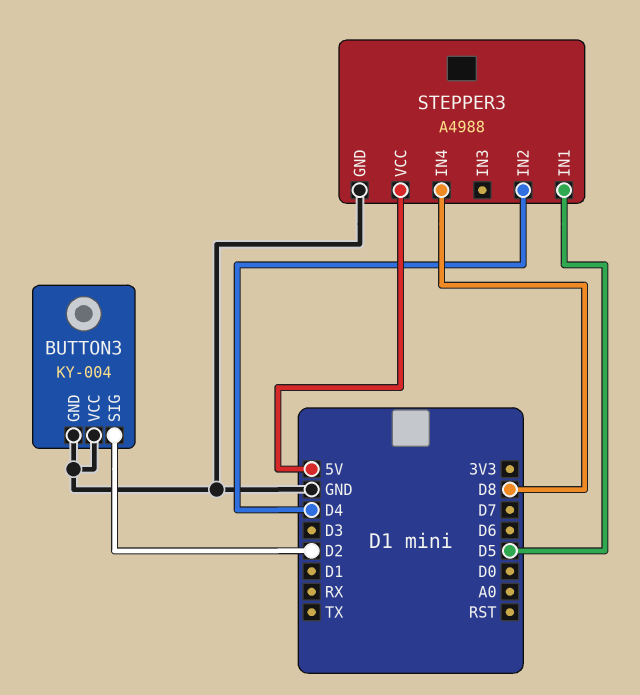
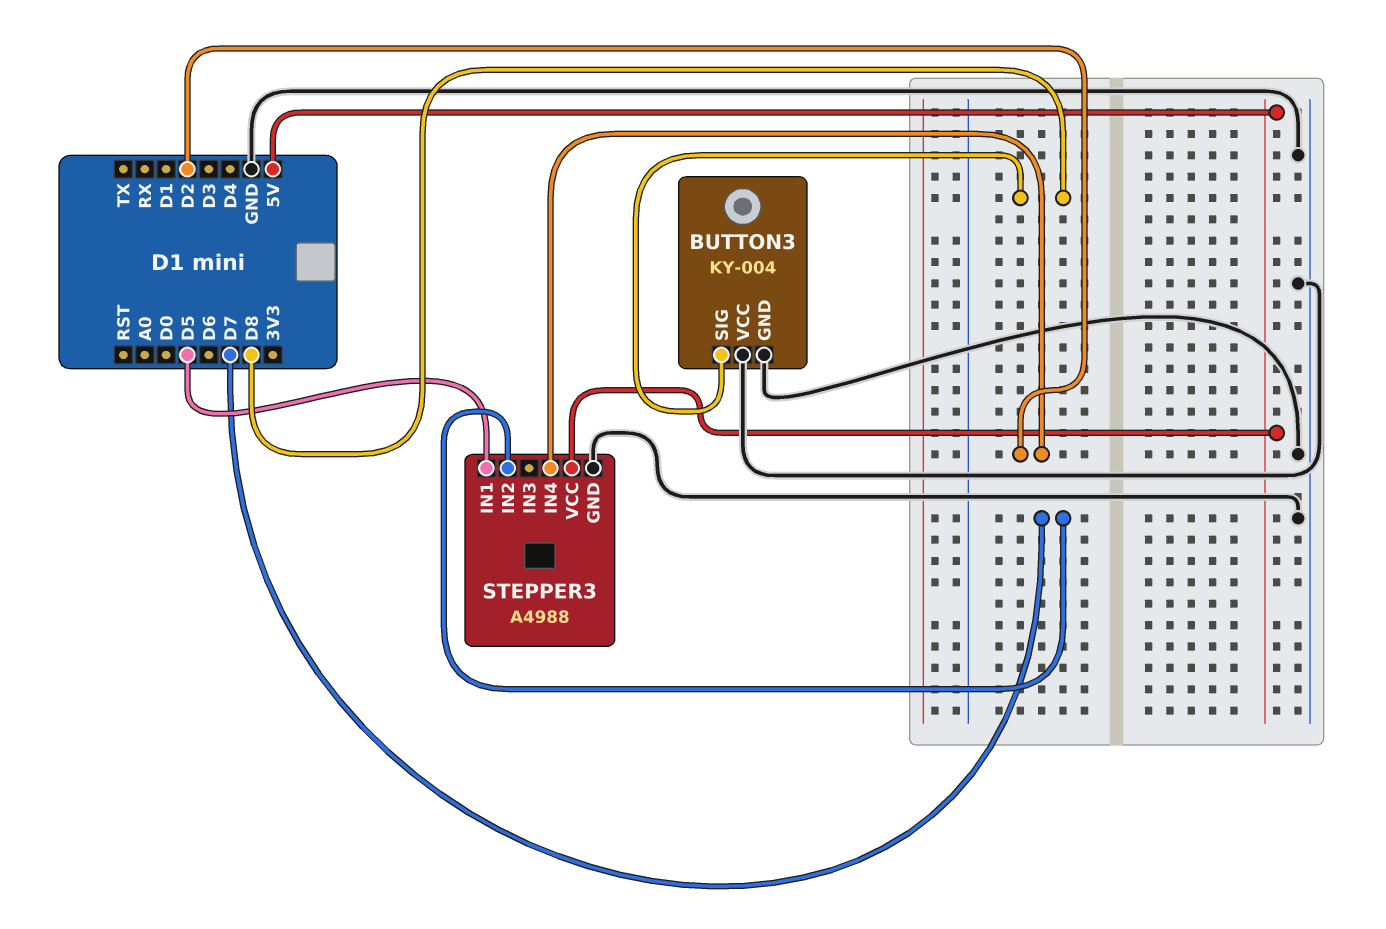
BUTTON3 pin SIG: D2 -> D8
STEPPER3 pin IN2: D4 -> D7
STEPPER3 pin IN4: D8 -> D2

